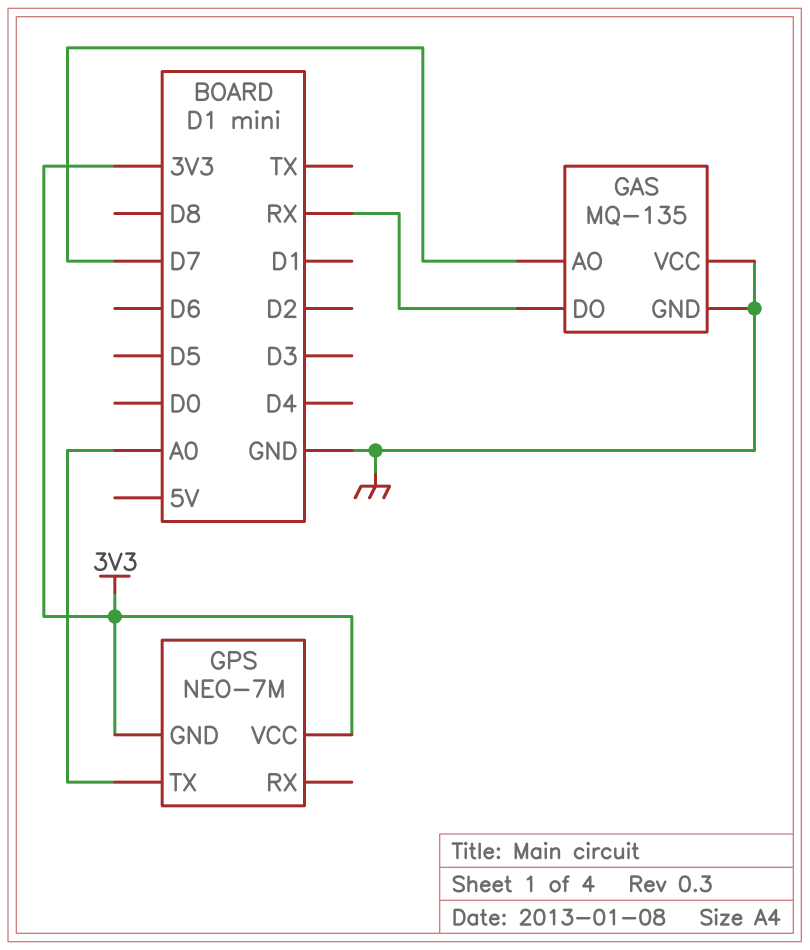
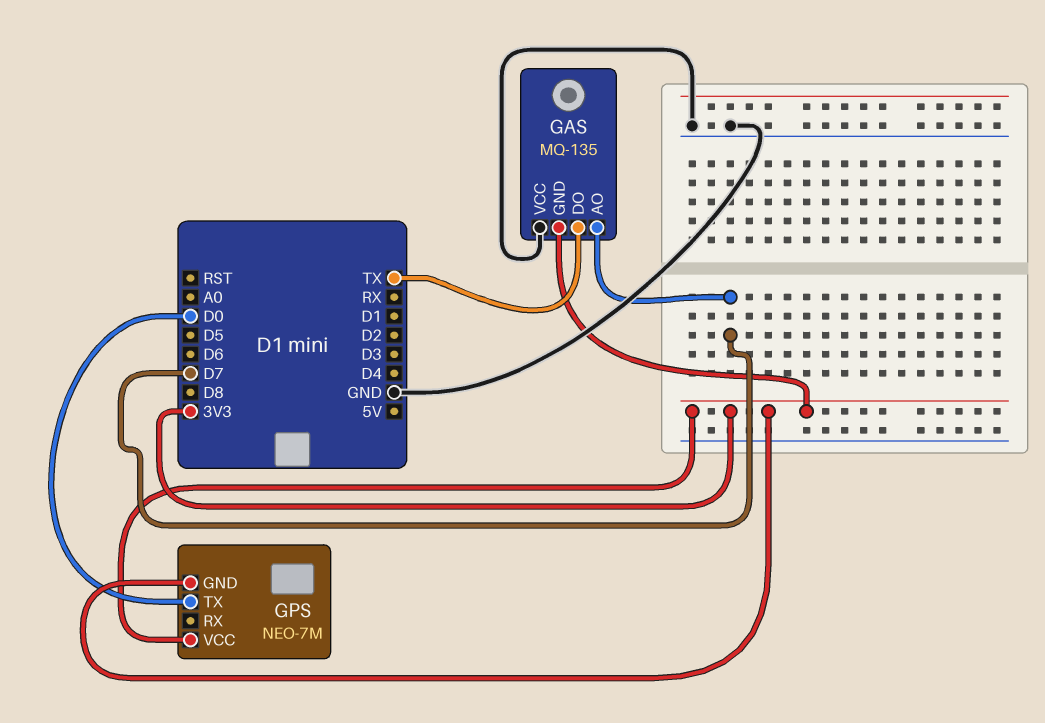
GAS pin DO: RX -> TX
GAS pin GND: GND -> 3V3
GPS pin TX: A0 -> D0

